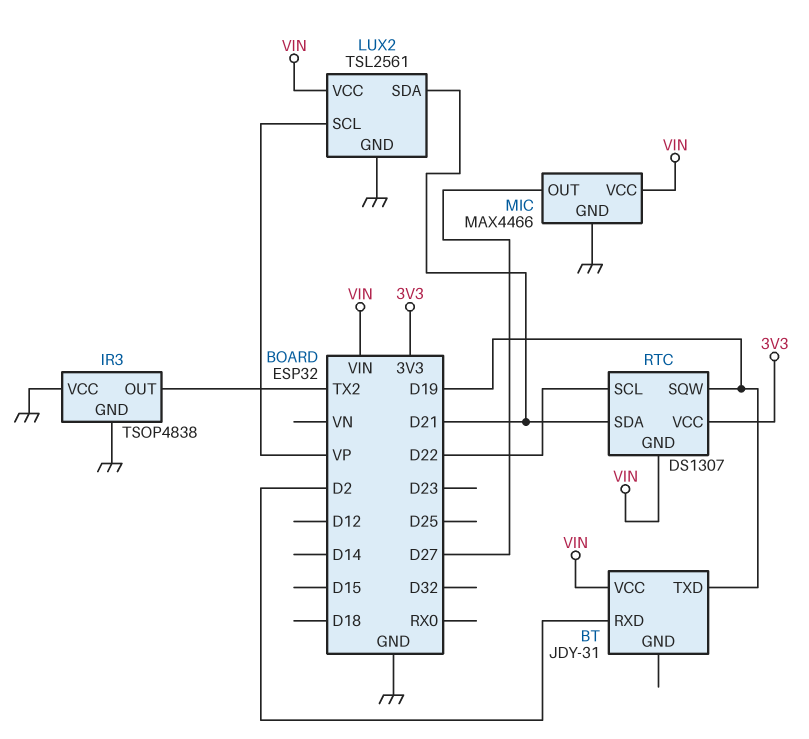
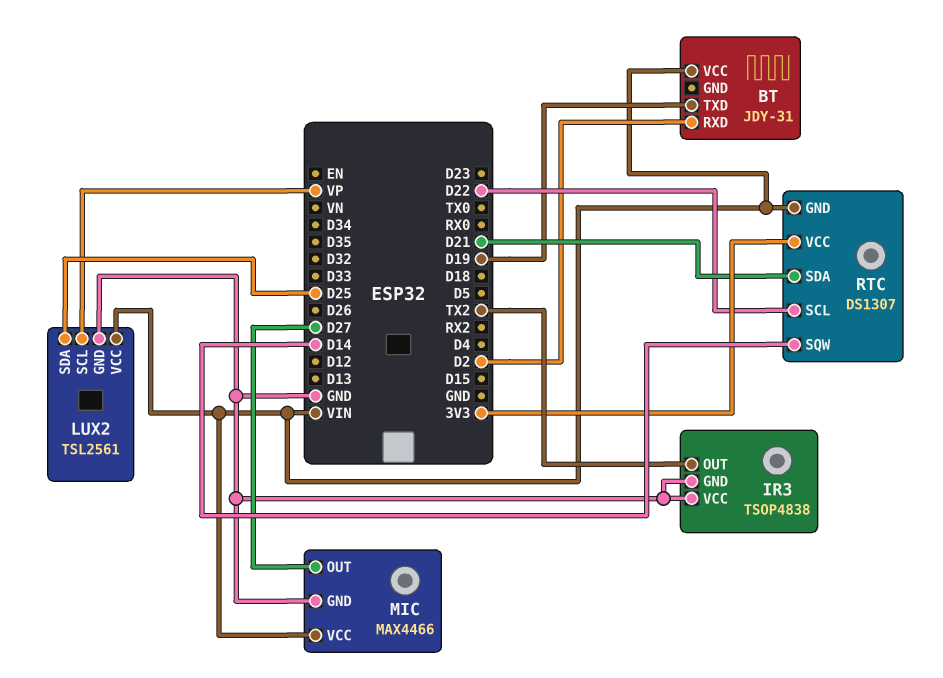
LUX2 pin SDA: D21 -> D25
RTC pin SQW: D19 -> D14

